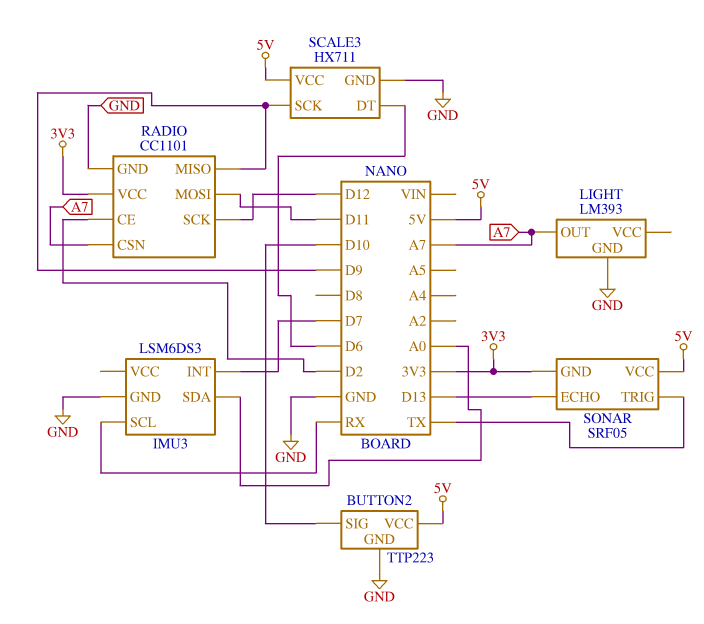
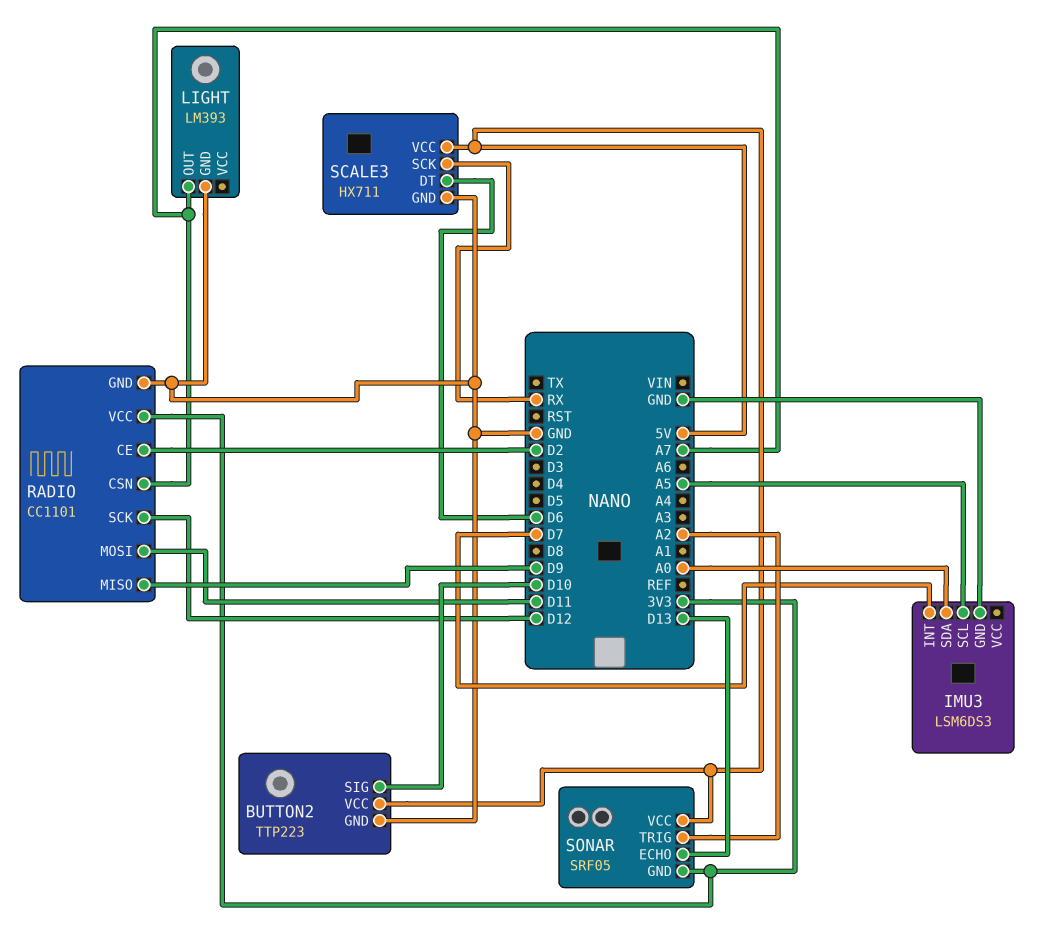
IMU3 pin SCL: RX -> A5
SCALE3 pin SCK: D9 -> RX
SONAR pin TRIG: TX -> A2

